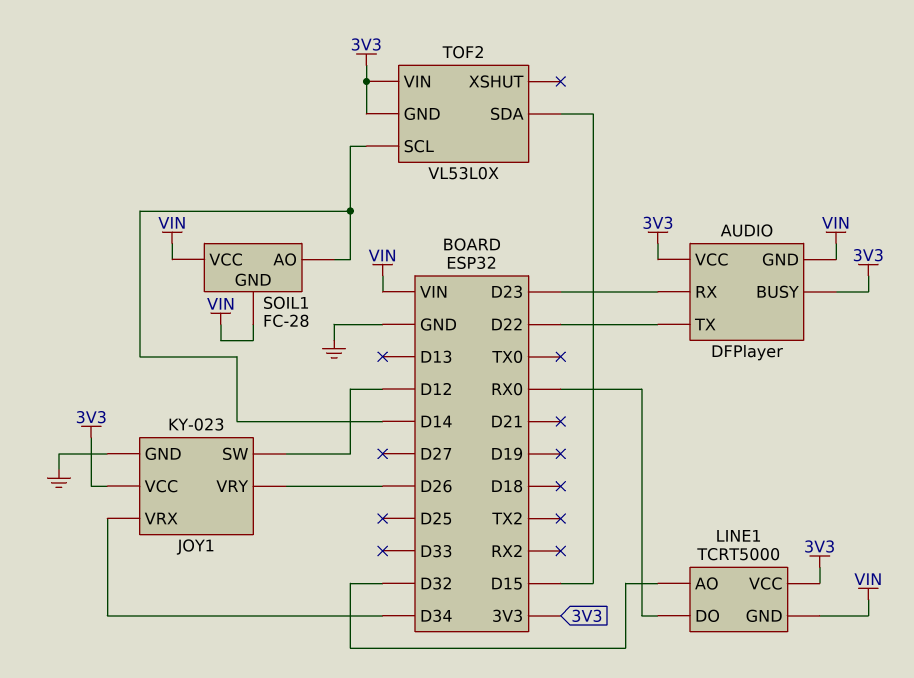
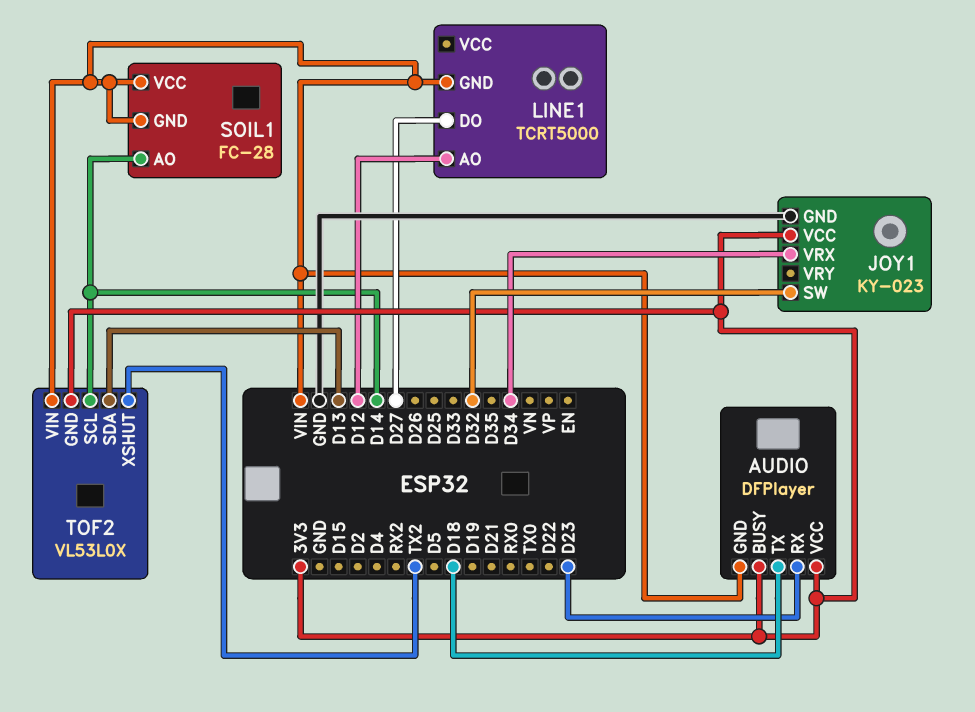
AUDIO pin TX: D22 -> D18
JOY1 pin SW: D12 -> D32
JOY1 pin VRY: D26 -> none
LINE1 pin AO: D32 -> D12
LINE1 pin DO: RX0 -> D27
LINE1 pin VCC: 3V3 -> none
TOF2 pin SDA: D15 -> D13
TOF2 pin VIN: 3V3 -> VIN
TOF2 pin XSHUT: none -> TX2

